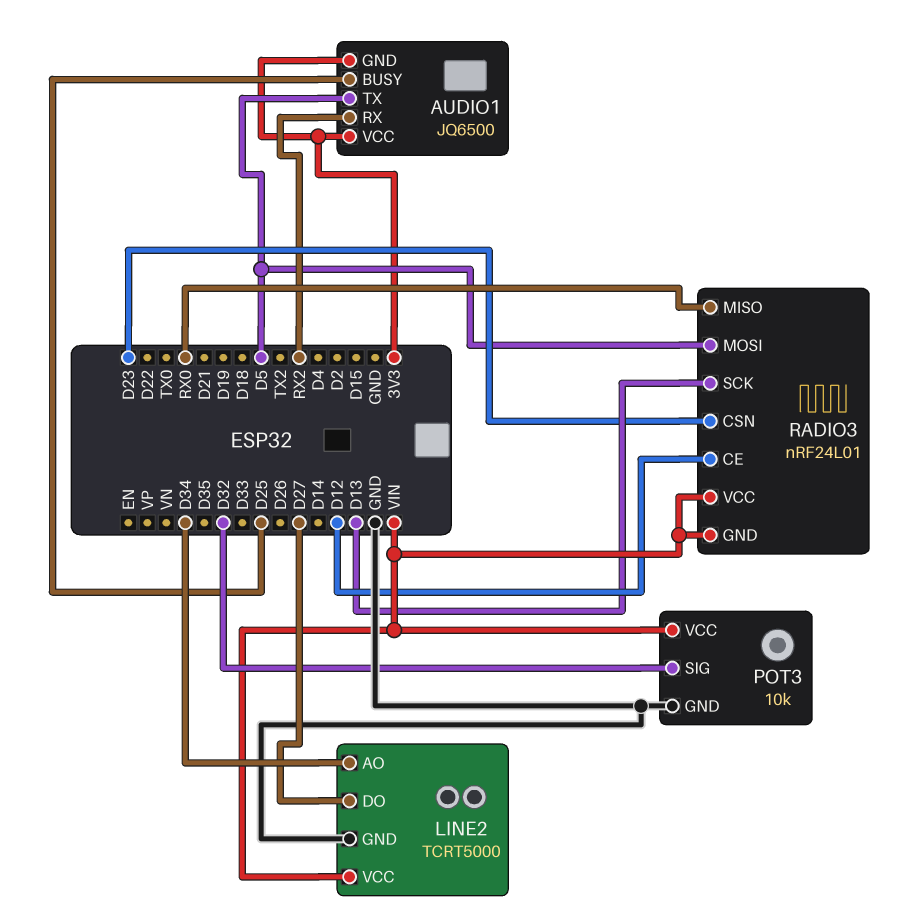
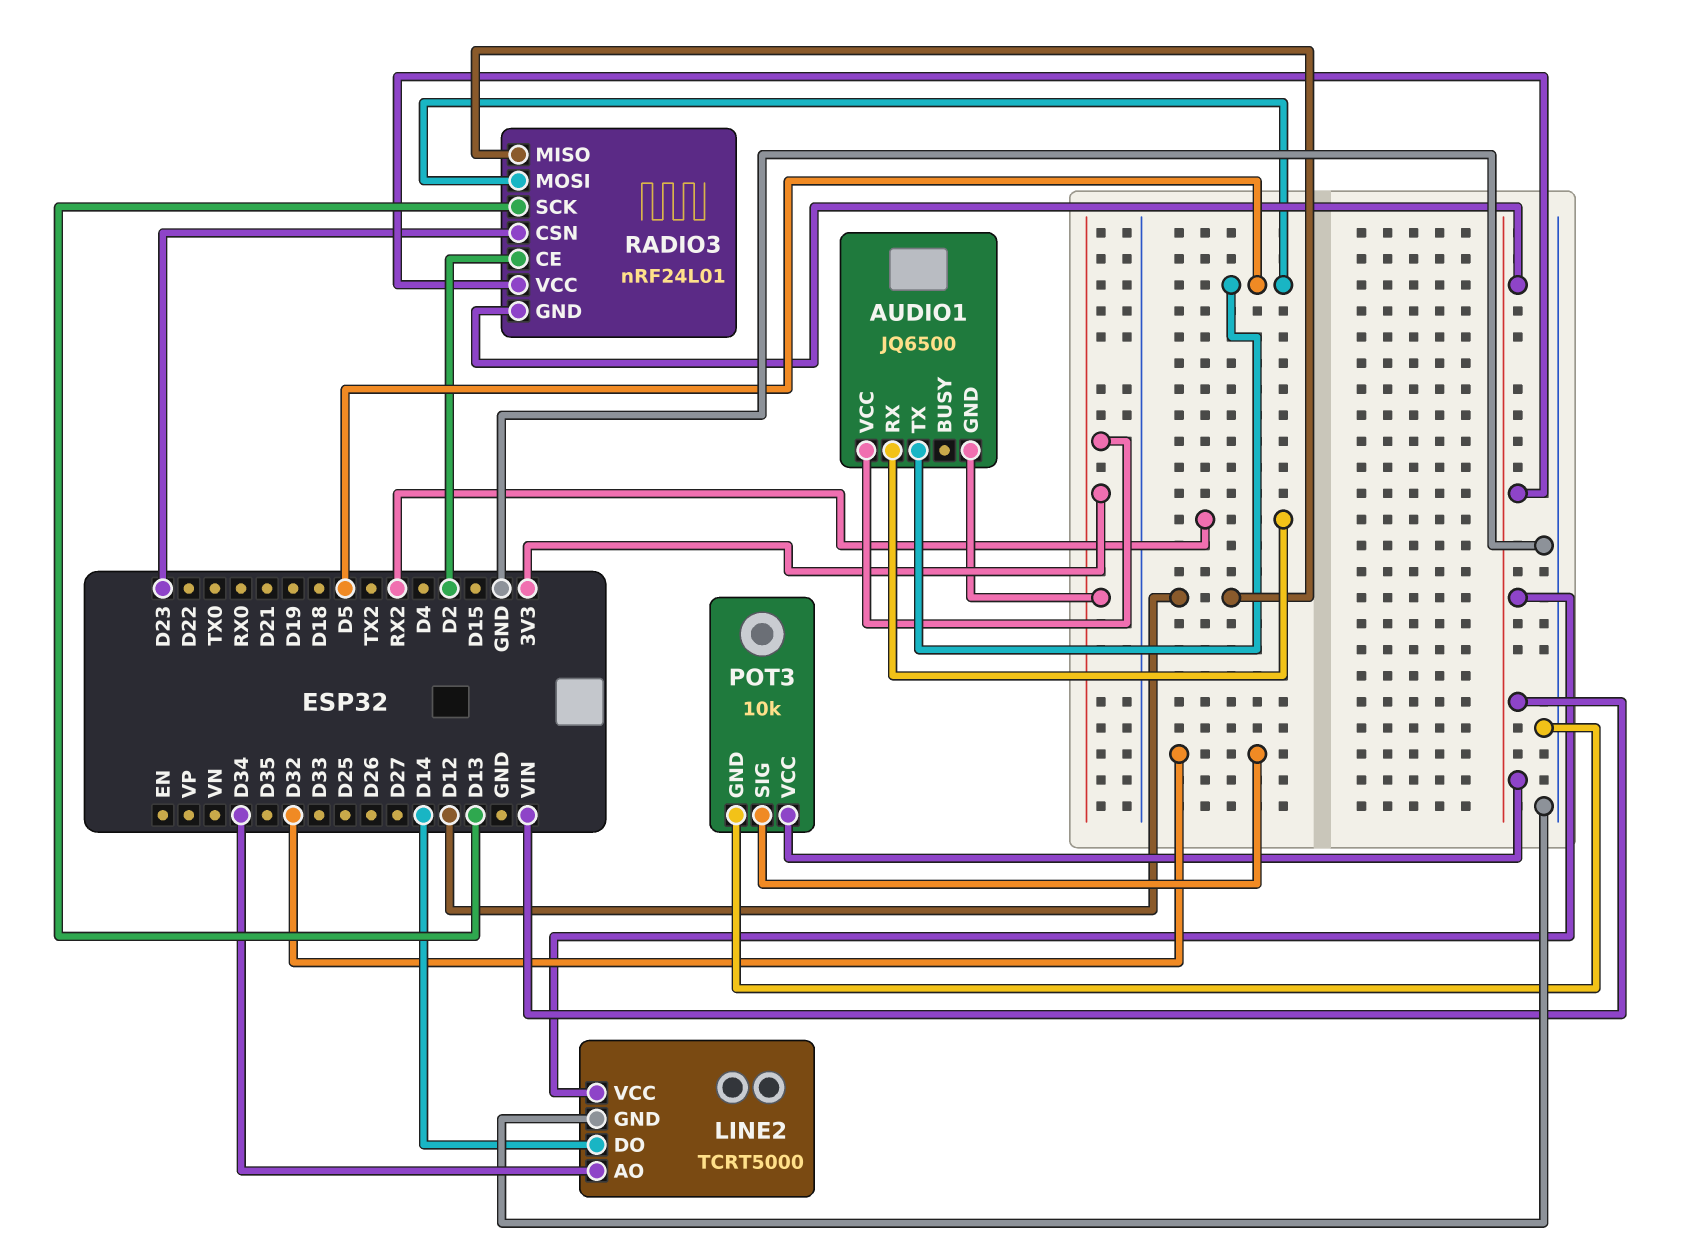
AUDIO1 pin BUSY: D25 -> none
LINE2 pin DO: D27 -> D14
RADIO3 pin CE: D12 -> D2
RADIO3 pin MISO: RX0 -> D12

